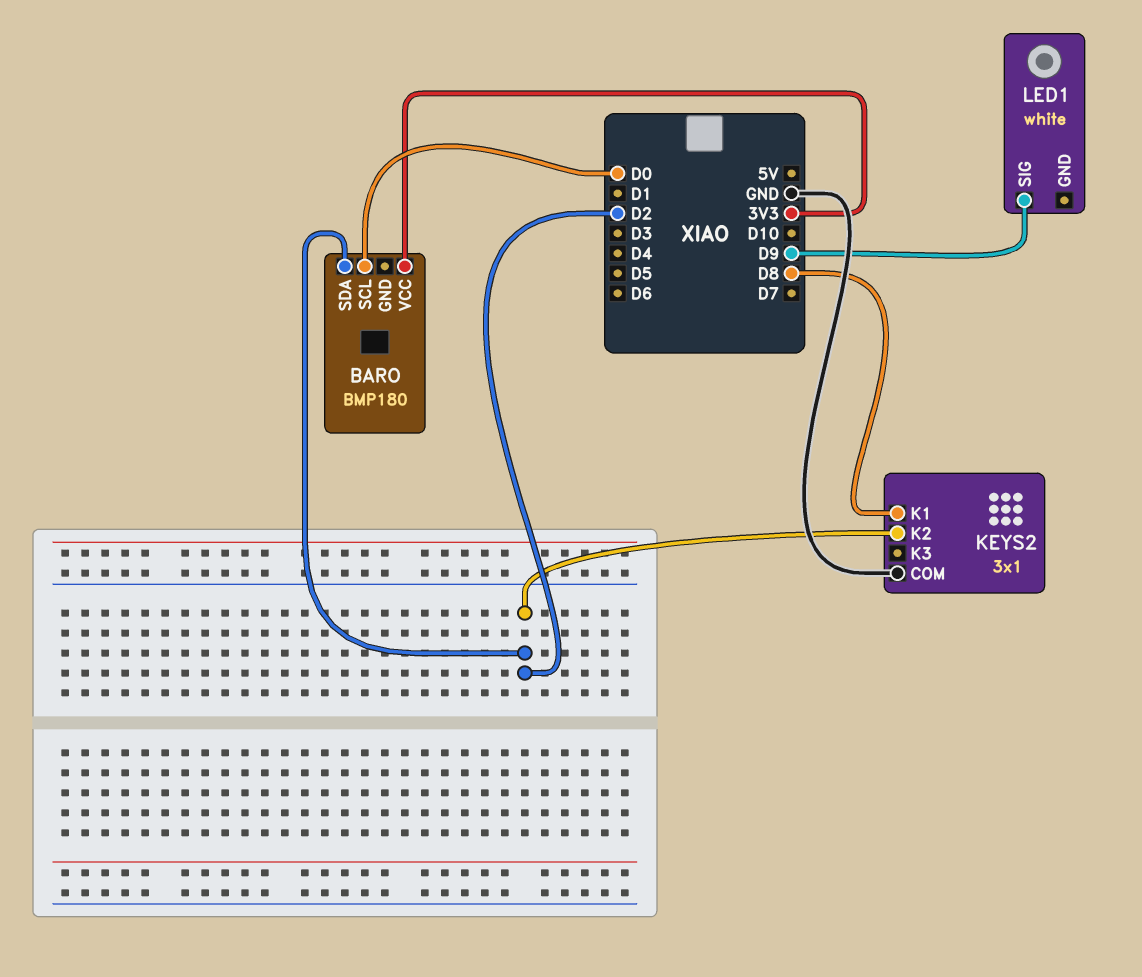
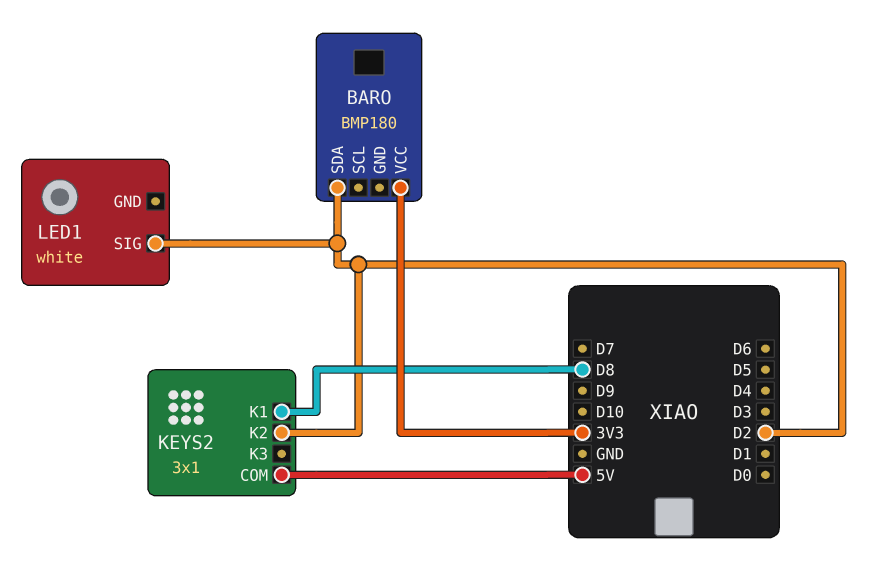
BARO pin SCL: D0 -> none
KEYS2 pin COM: GND -> 5V
LED1 pin SIG: D9 -> D2

